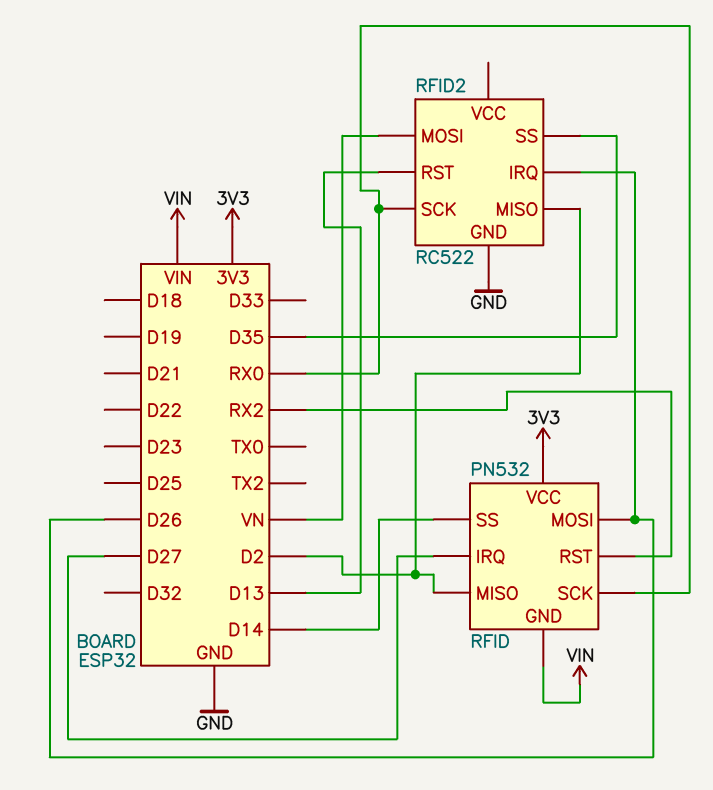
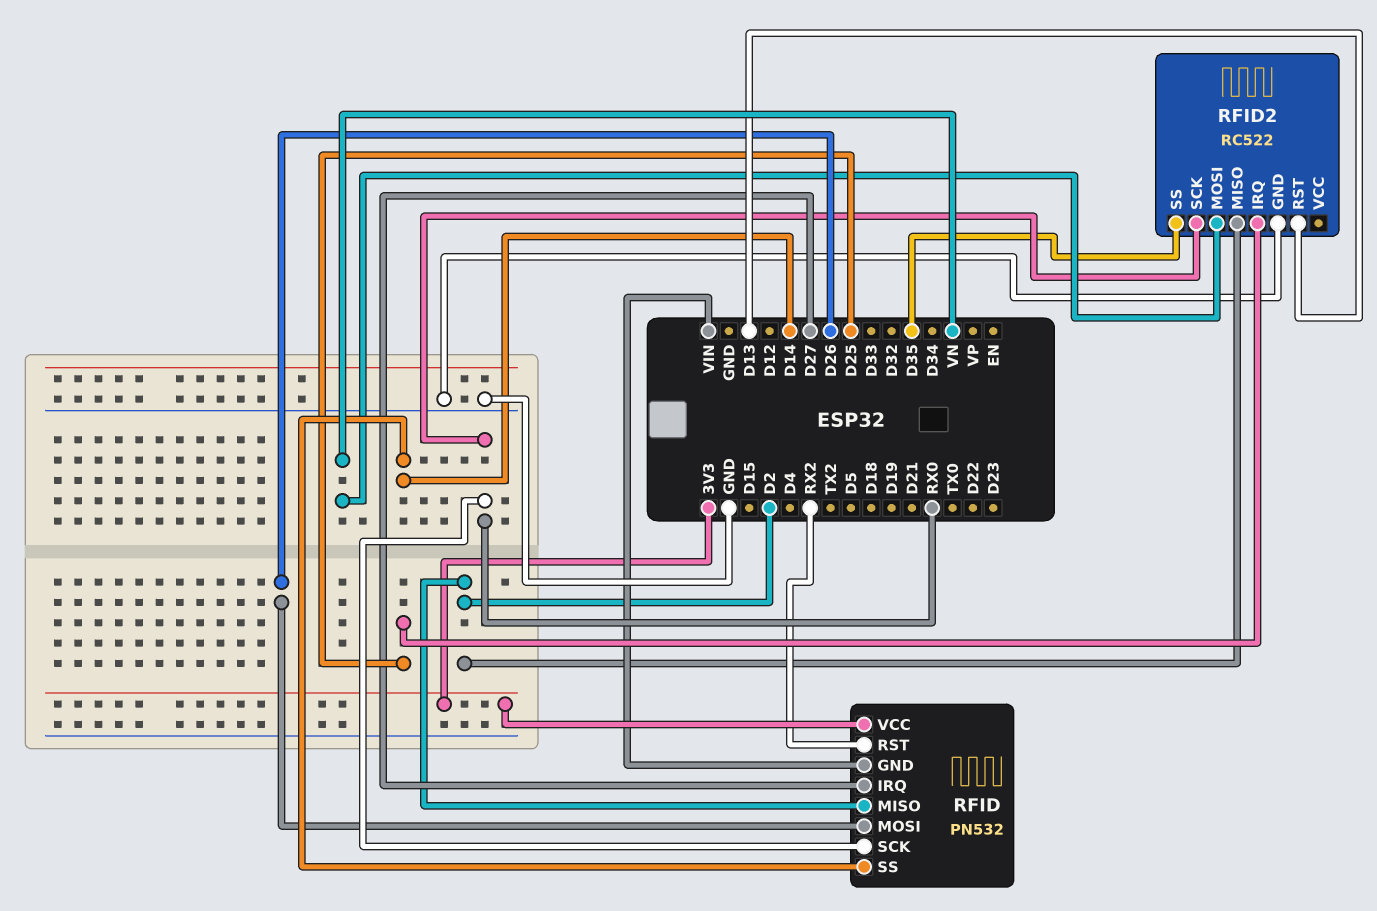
RFID2 pin IRQ: D26 -> D25

